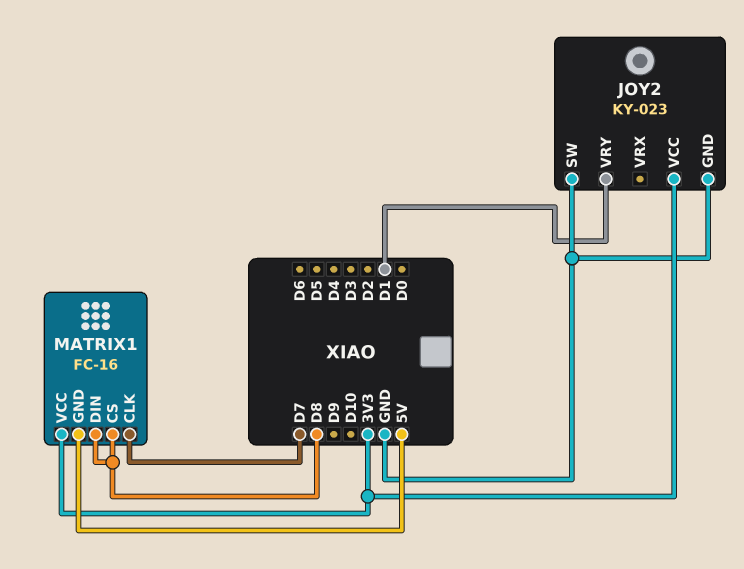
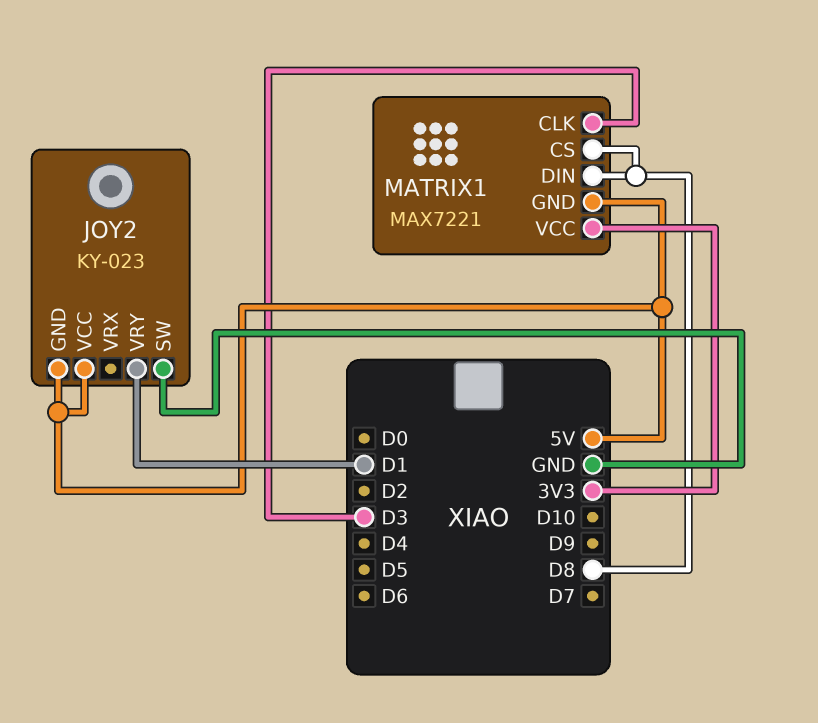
JOY2 pin GND: GND -> 5V
JOY2 pin VCC: 3V3 -> 5V
MATRIX1: FC-16 -> MAX7221
MATRIX1 pin CLK: D7 -> D3

